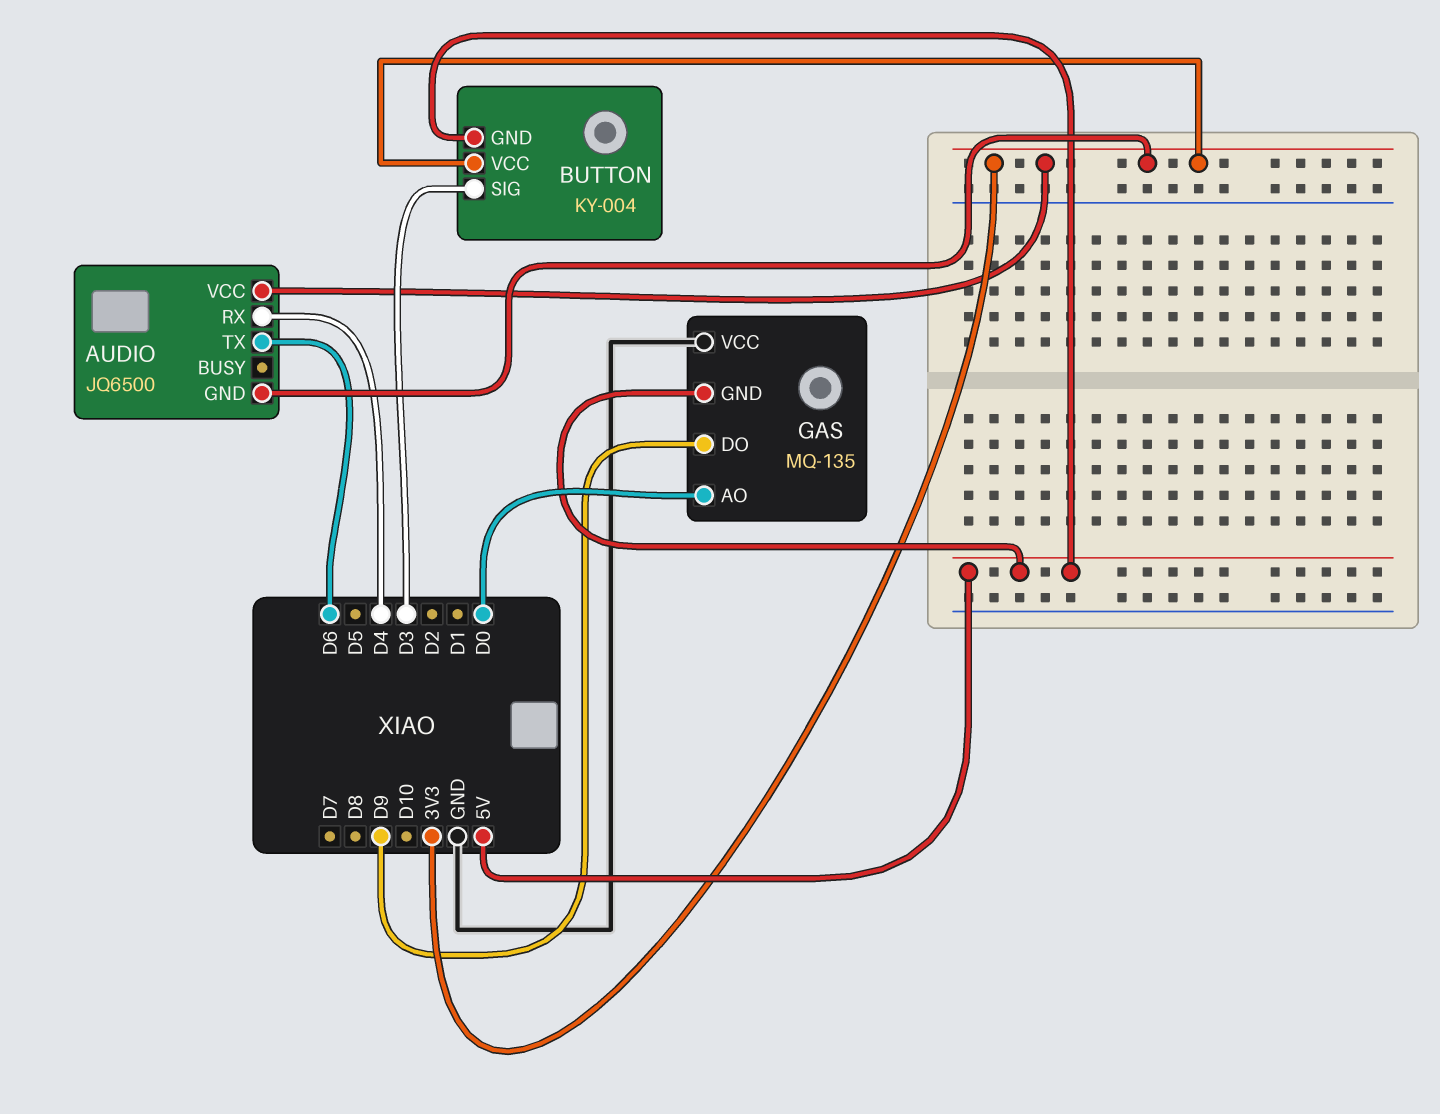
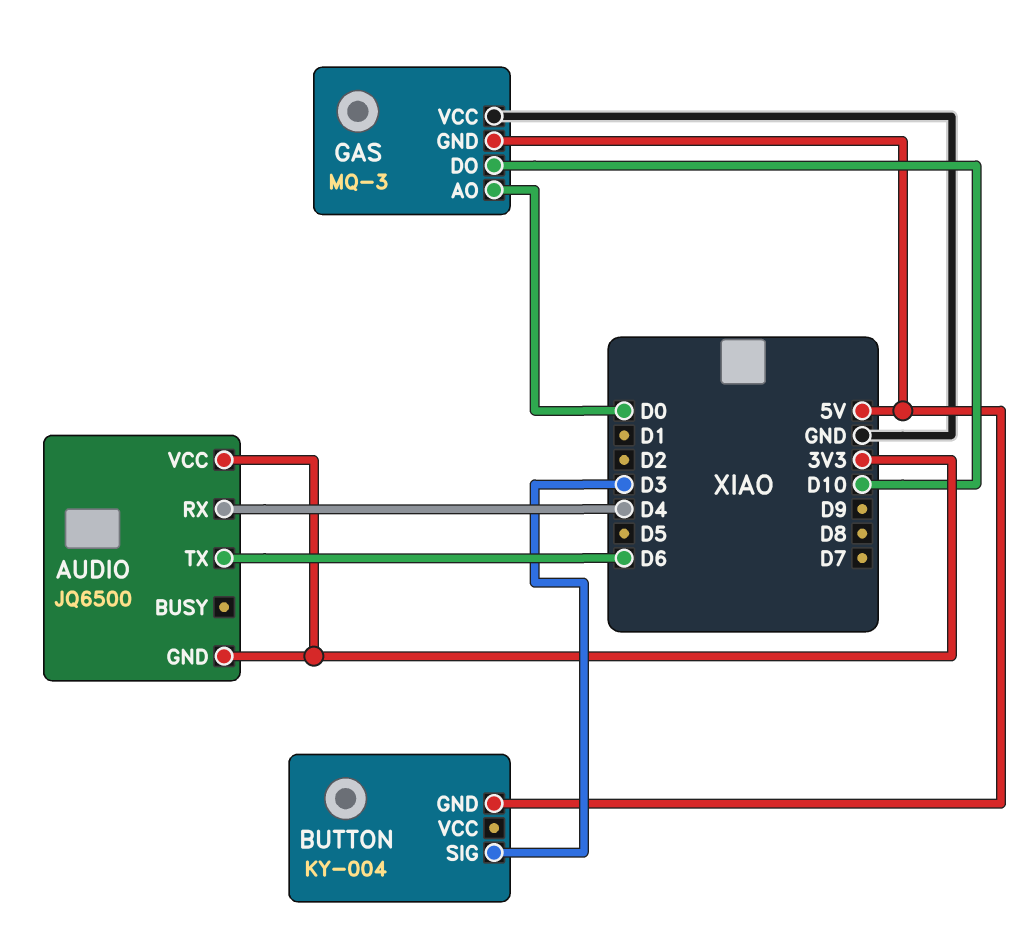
BUTTON pin VCC: 3V3 -> none
GAS: MQ-135 -> MQ-3
GAS pin DO: D9 -> D10

